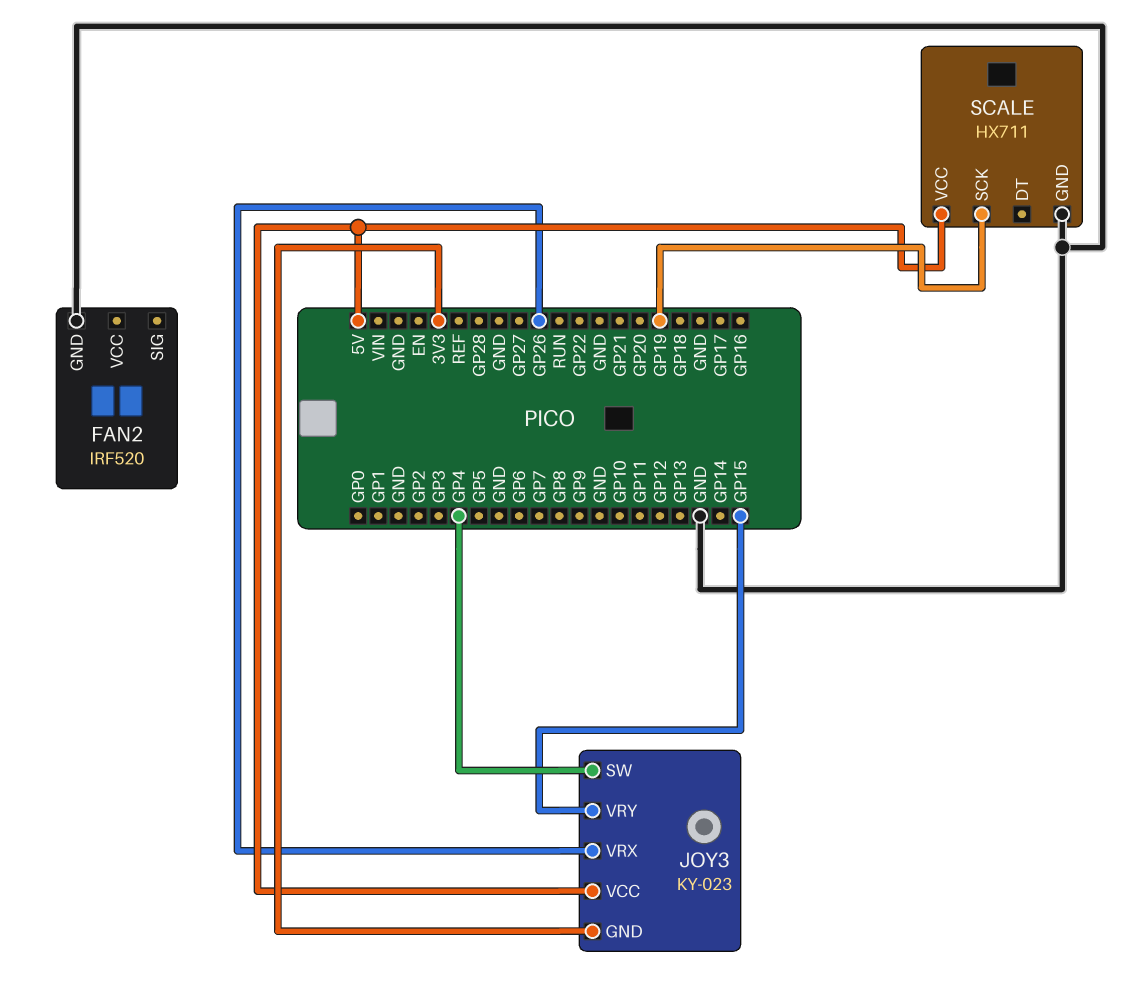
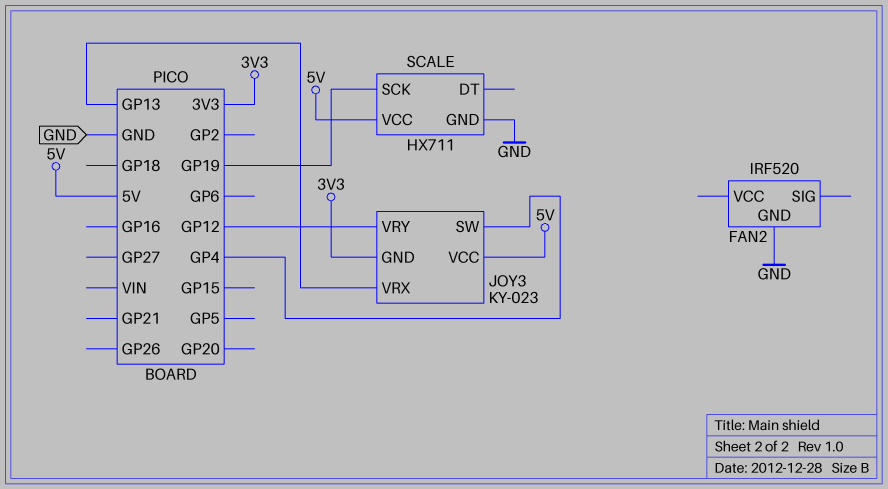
JOY3 pin VRX: GP26 -> GP13
JOY3 pin VRY: GP15 -> GP12

